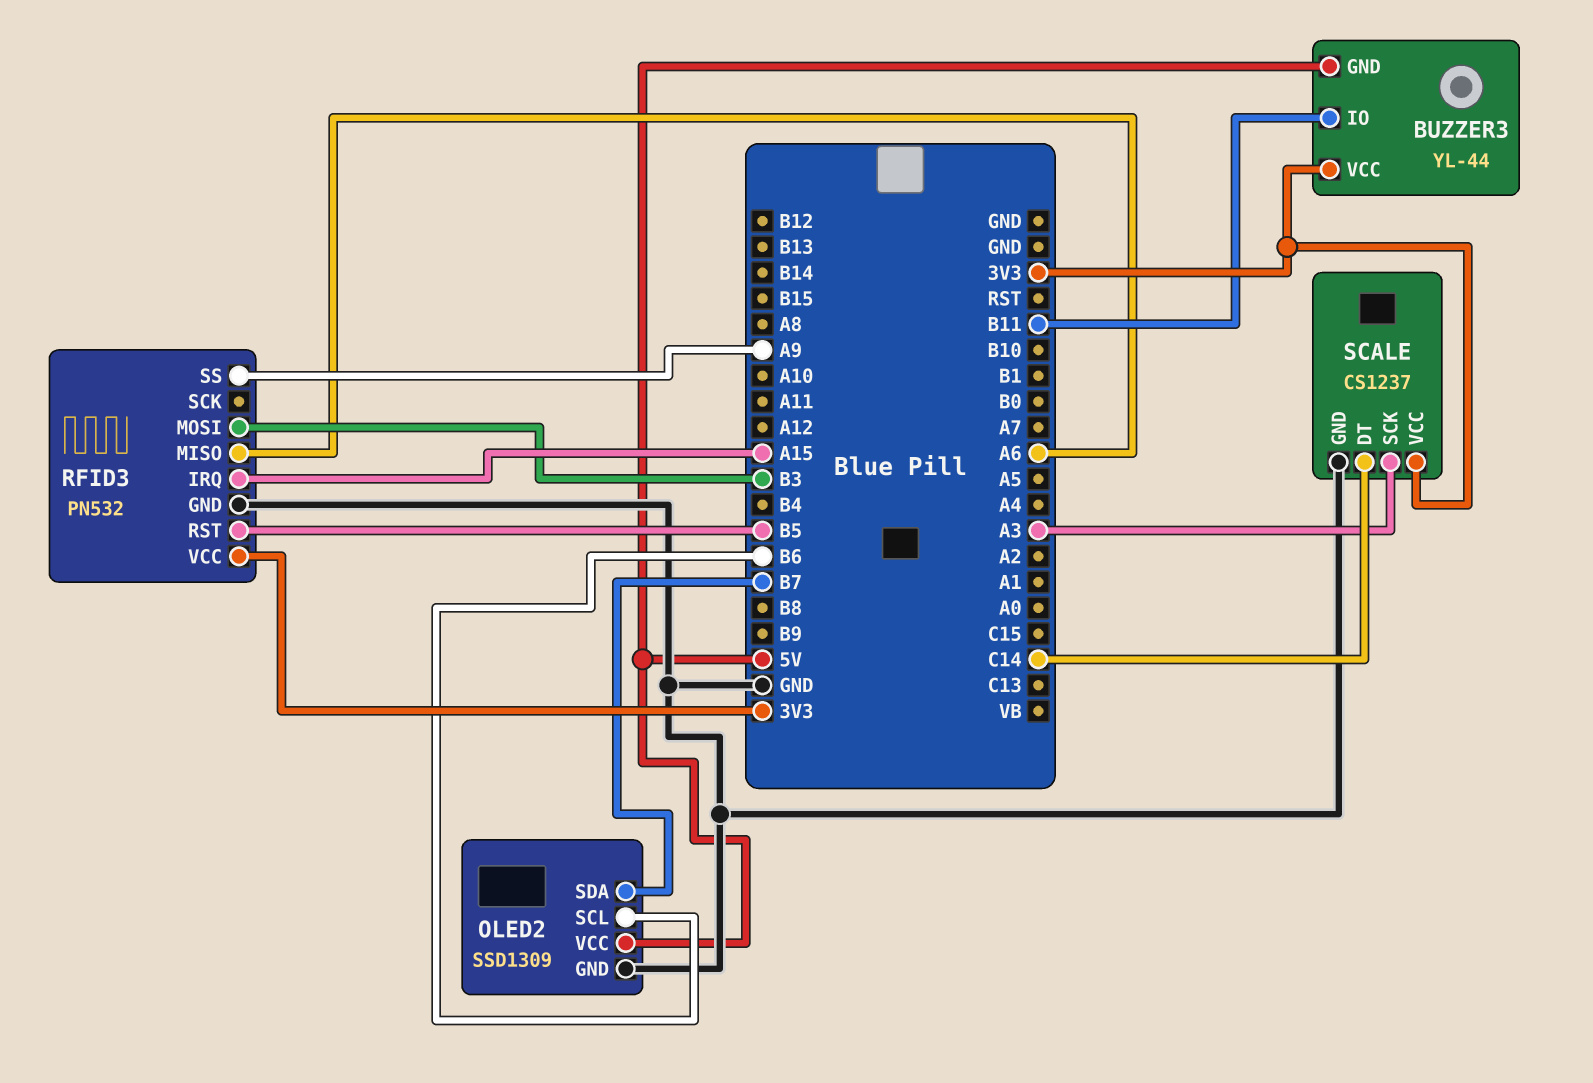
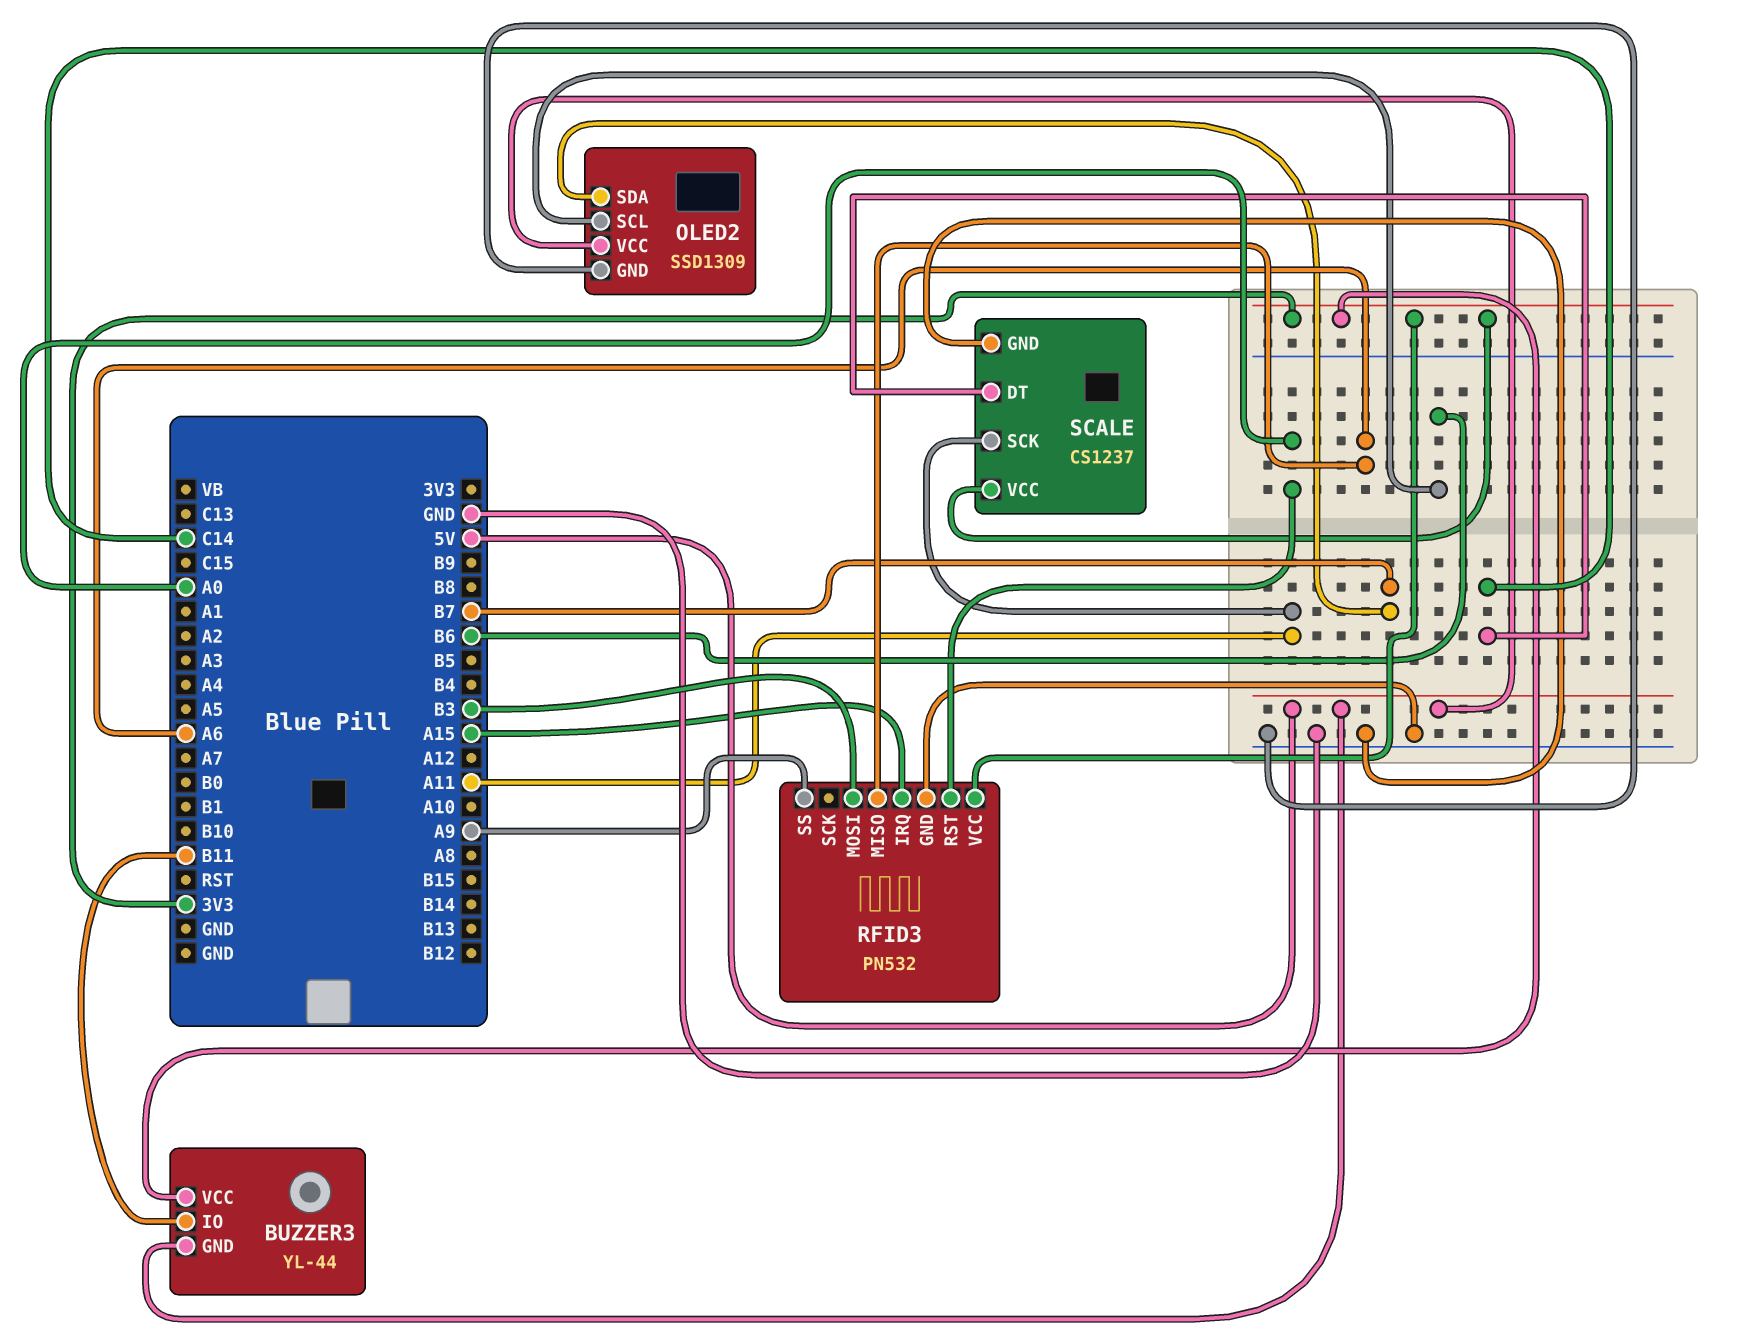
RFID3 pin RST: B5 -> A0
SCALE pin SCK: A3 -> A11

